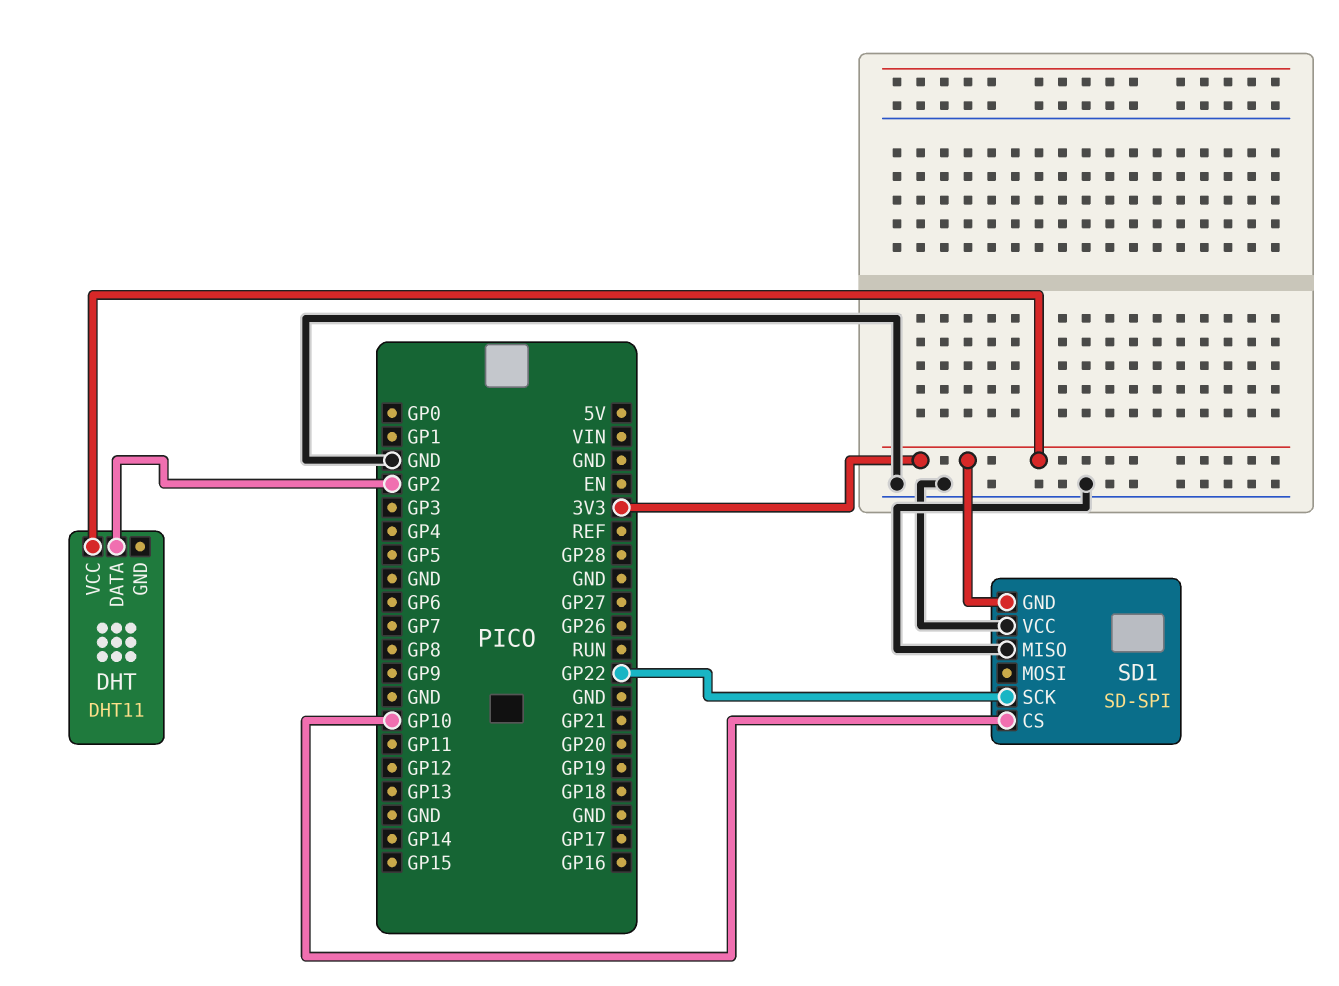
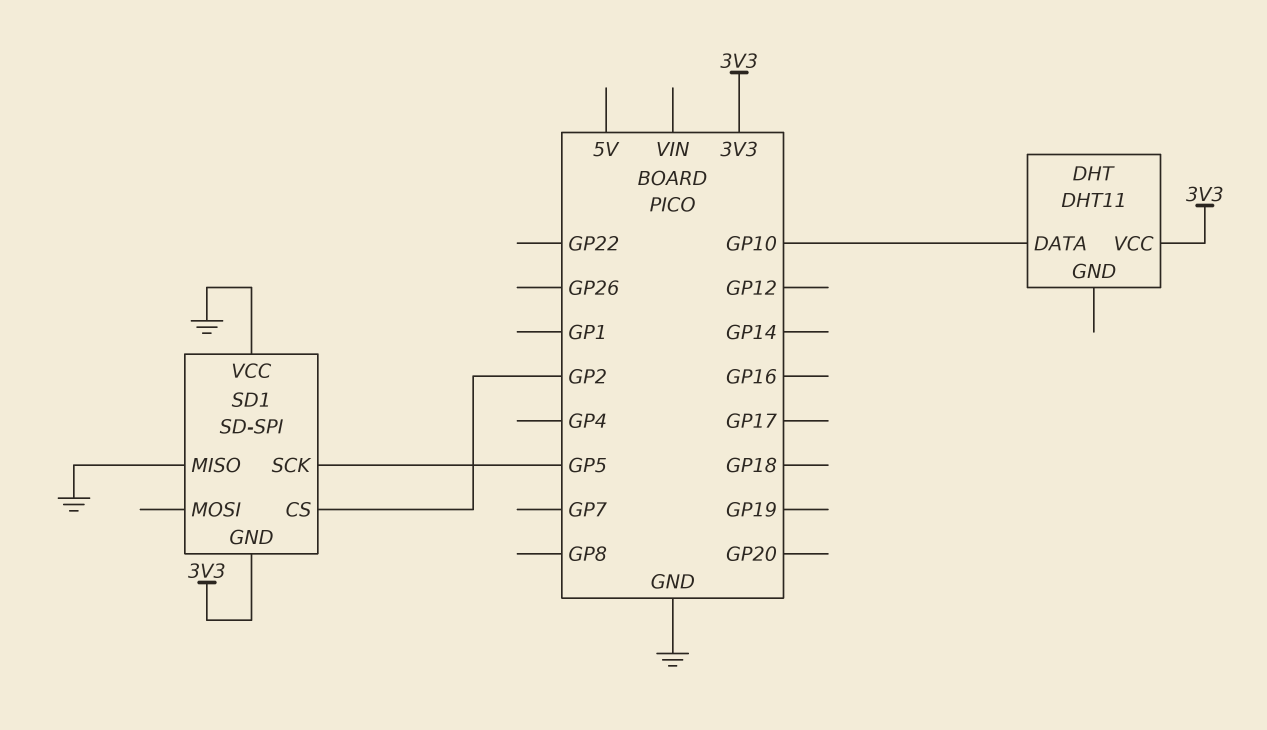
DHT pin DATA: GP2 -> GP10
SD1 pin CS: GP10 -> GP2
SD1 pin SCK: GP22 -> GP5

